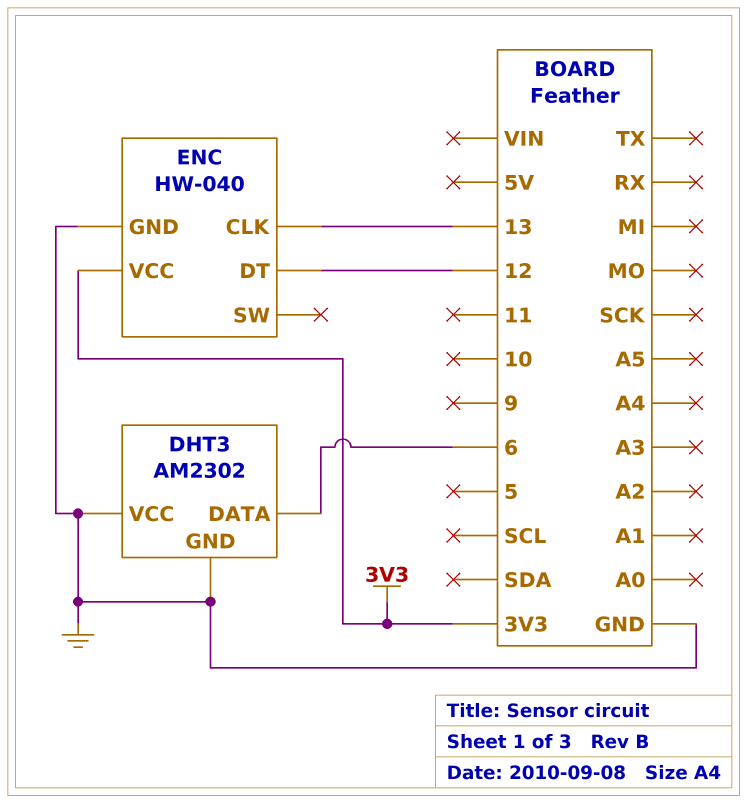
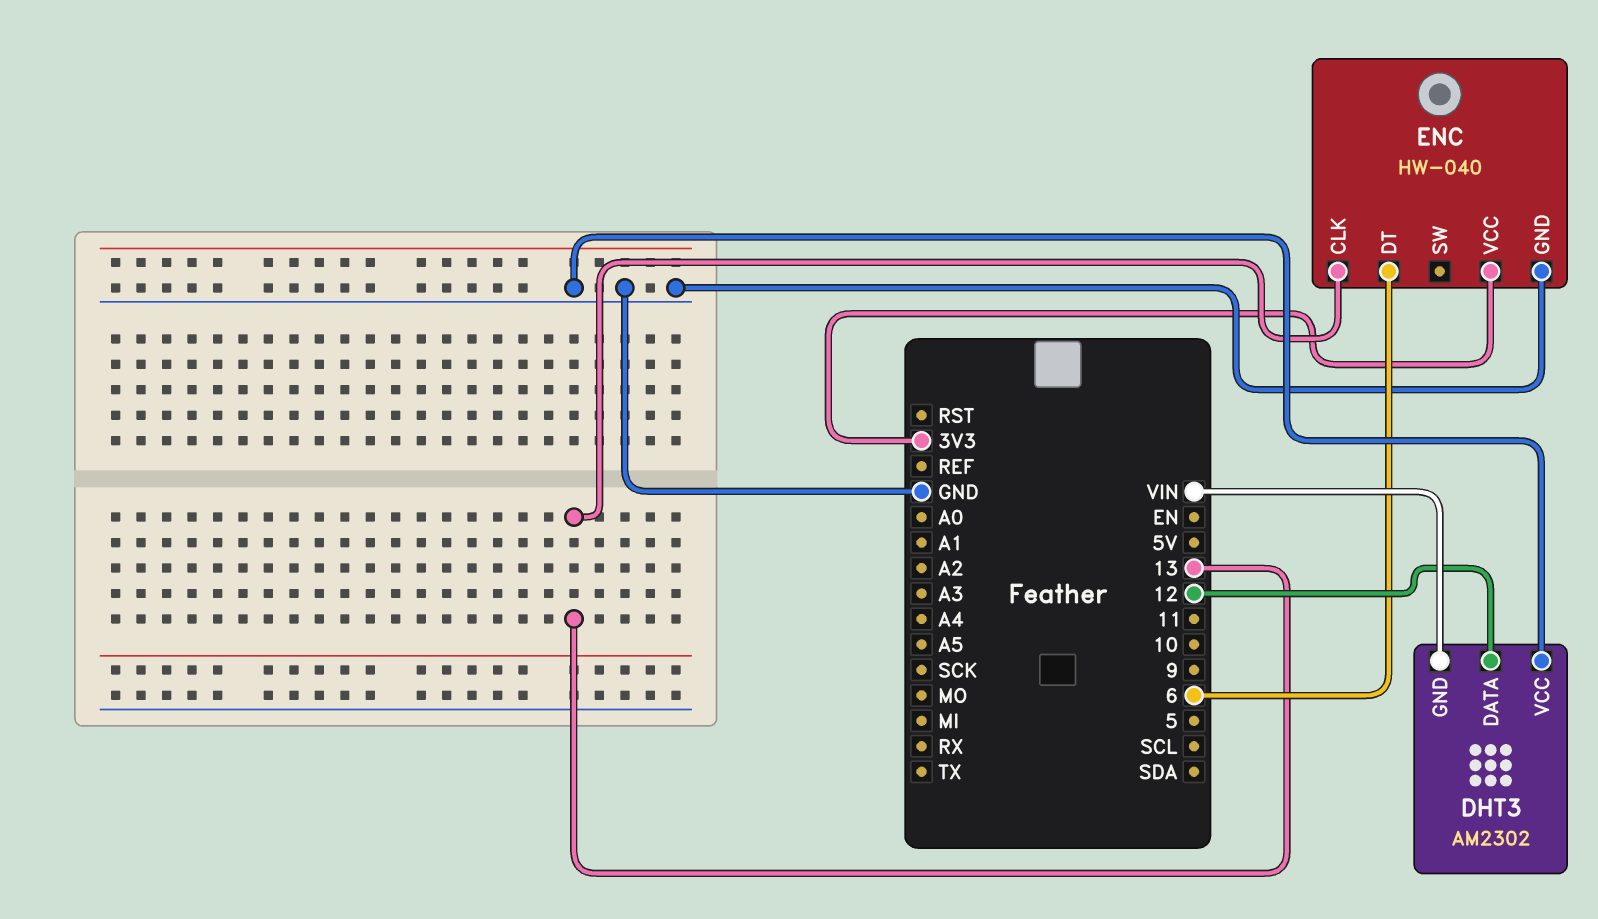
DHT3 pin DATA: 6 -> 12
DHT3 pin GND: GND -> VIN
ENC pin DT: 12 -> 6

